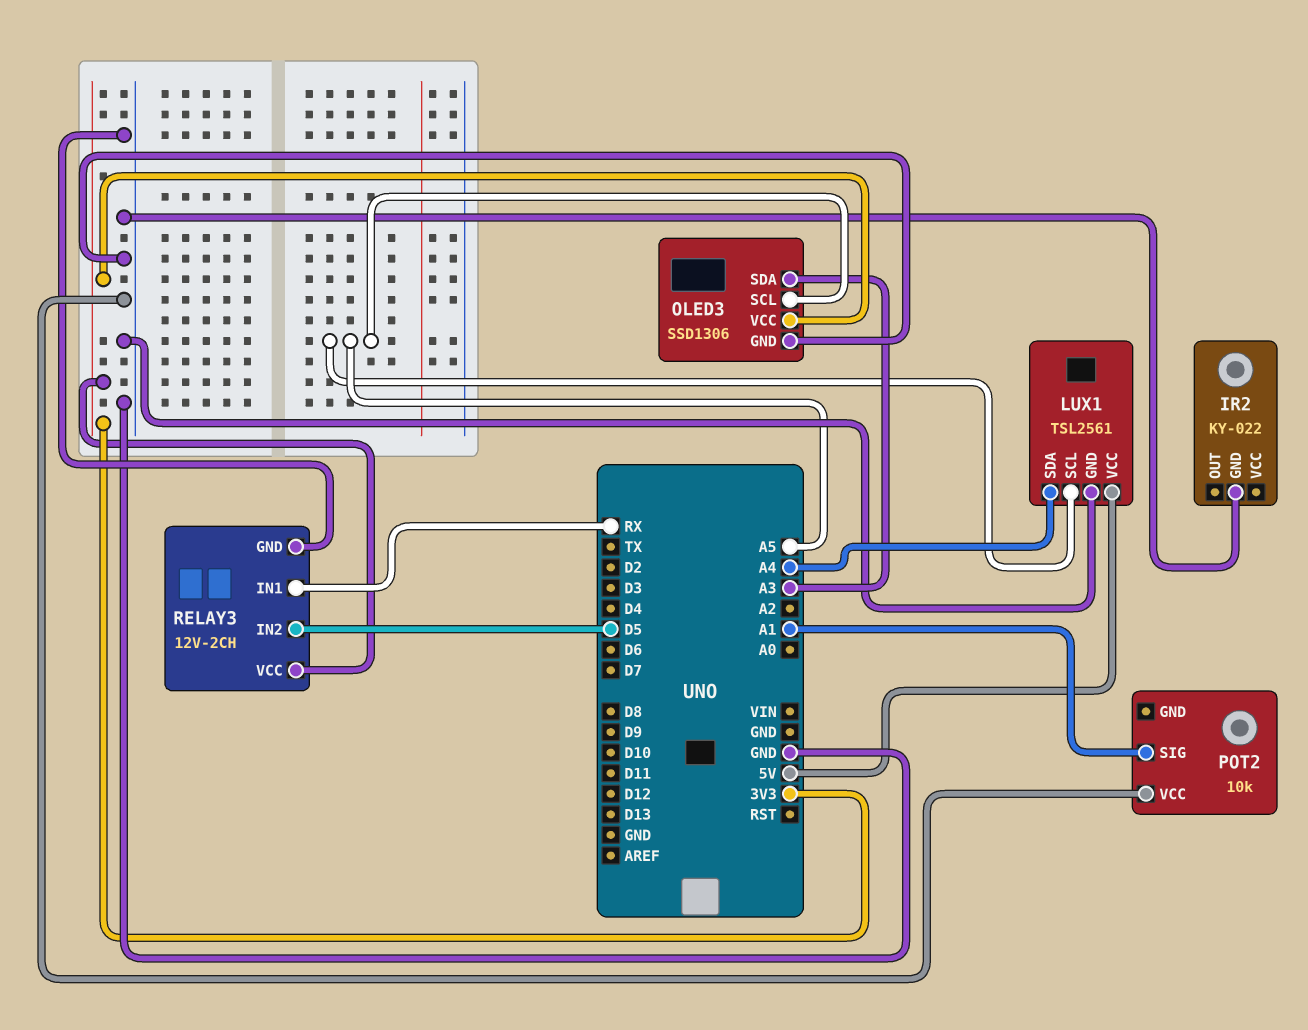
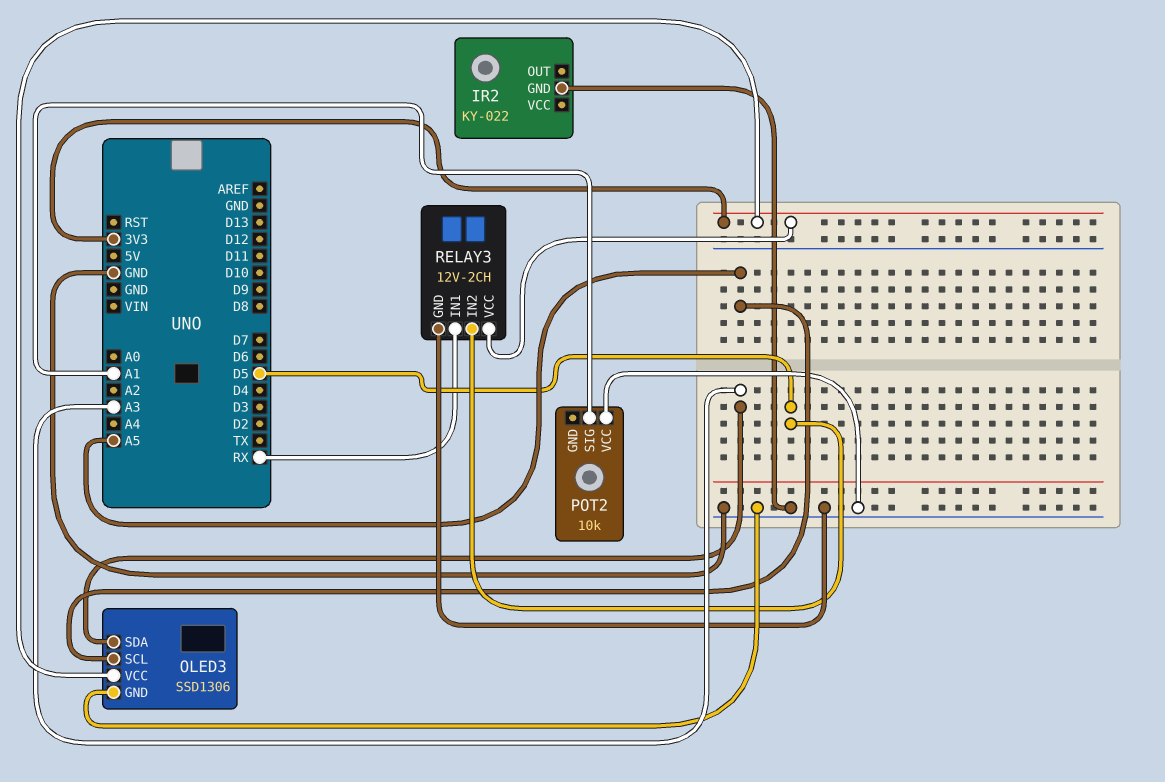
LUX1: TSL2561 -> none
LUX1 pin GND: GND -> none
LUX1 pin SCL: A5 -> none
LUX1 pin SDA: A4 -> none
LUX1 pin VCC: 5V -> none

